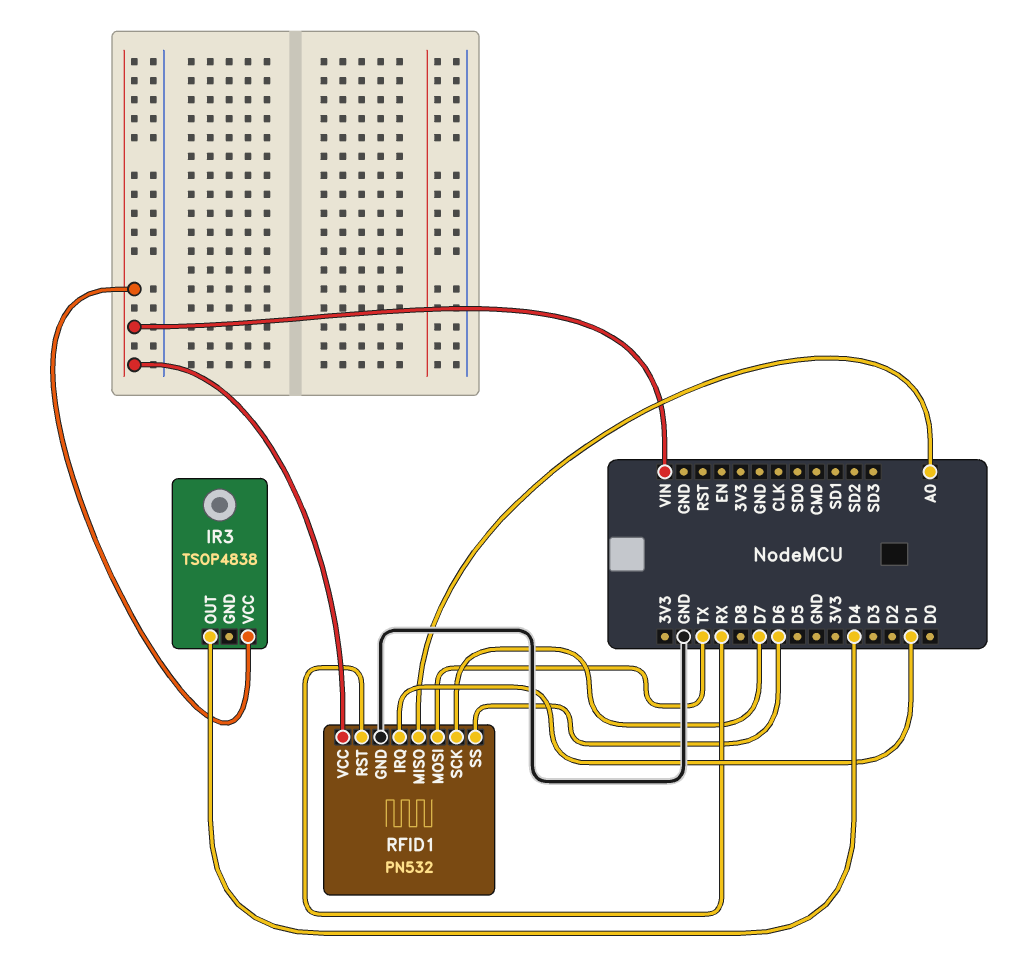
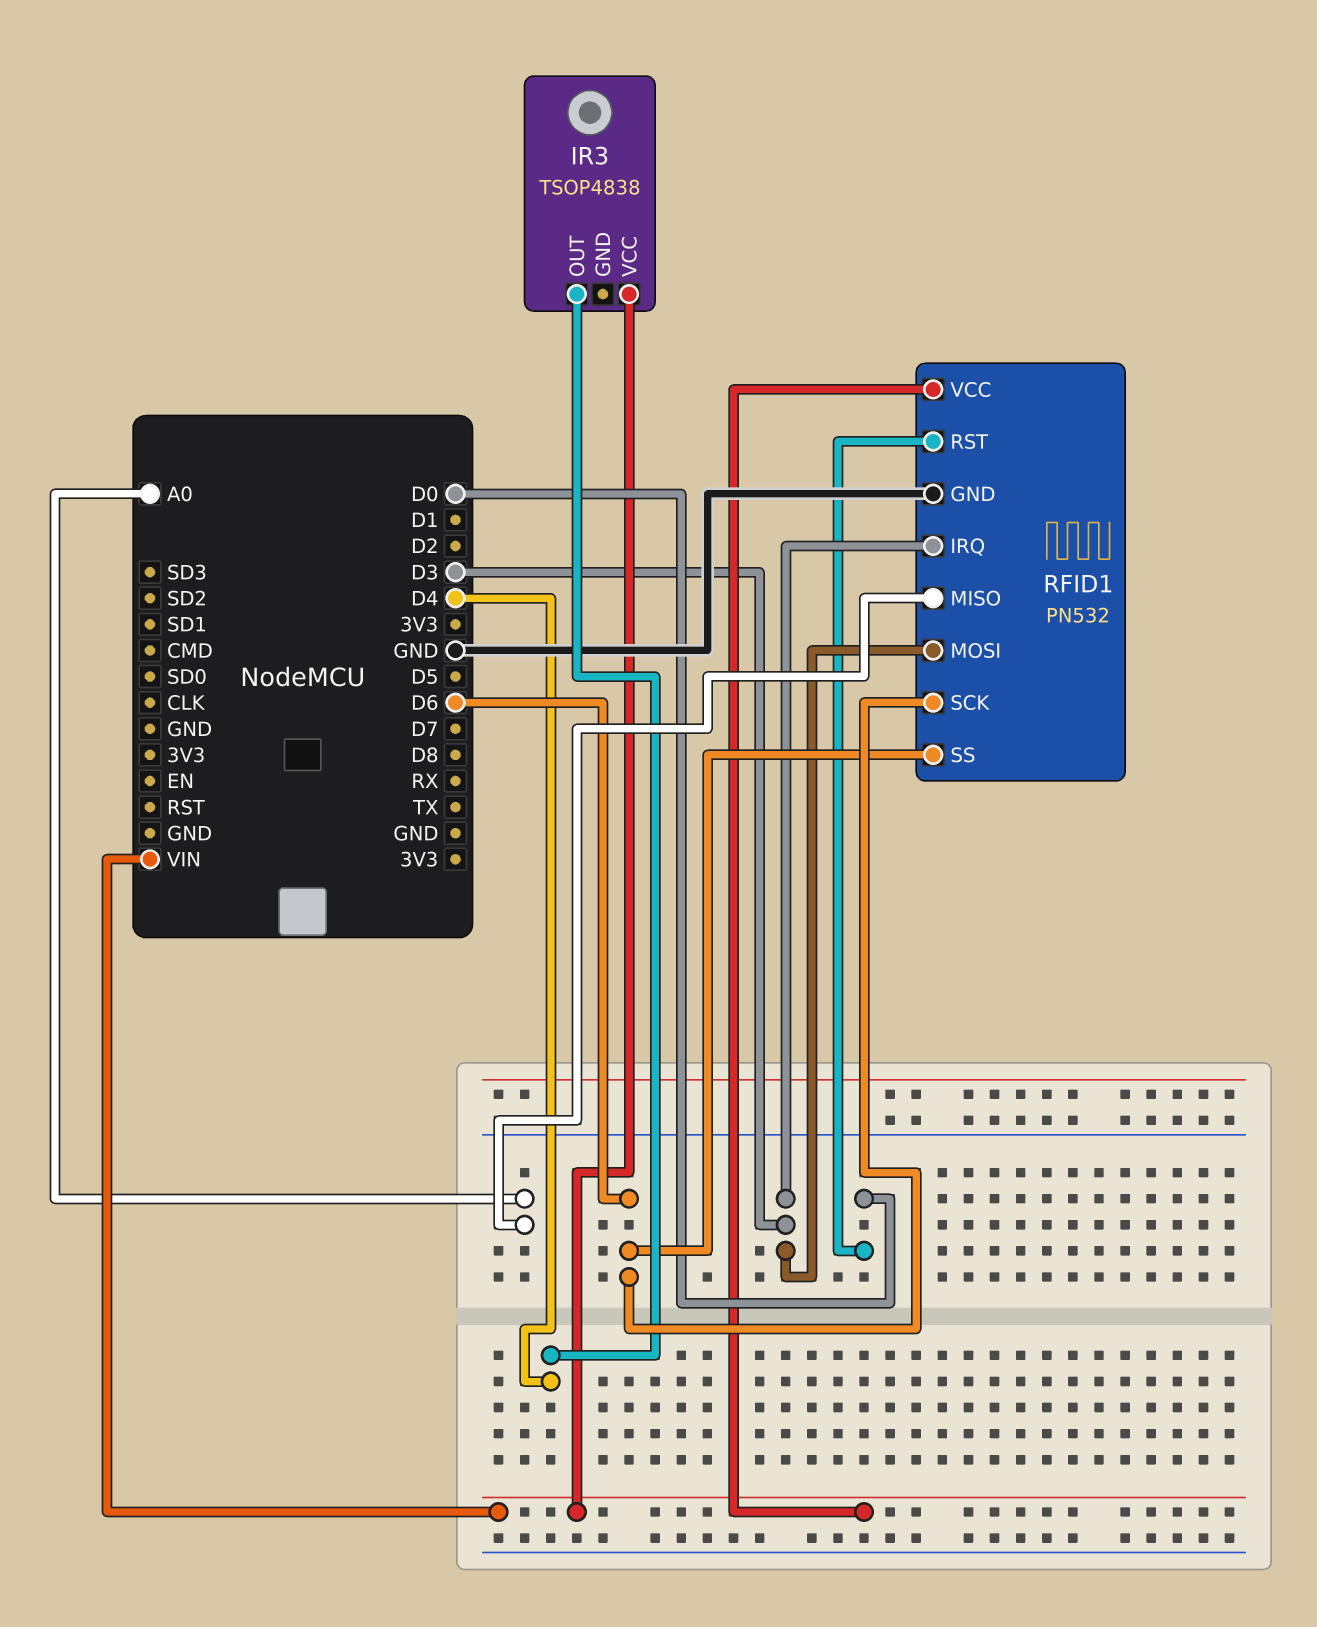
RFID1 pin IRQ: D1 -> D3
RFID1 pin MOSI: TX -> D3
RFID1 pin RST: RX -> D0
RFID1 pin SCK: D7 -> D6

